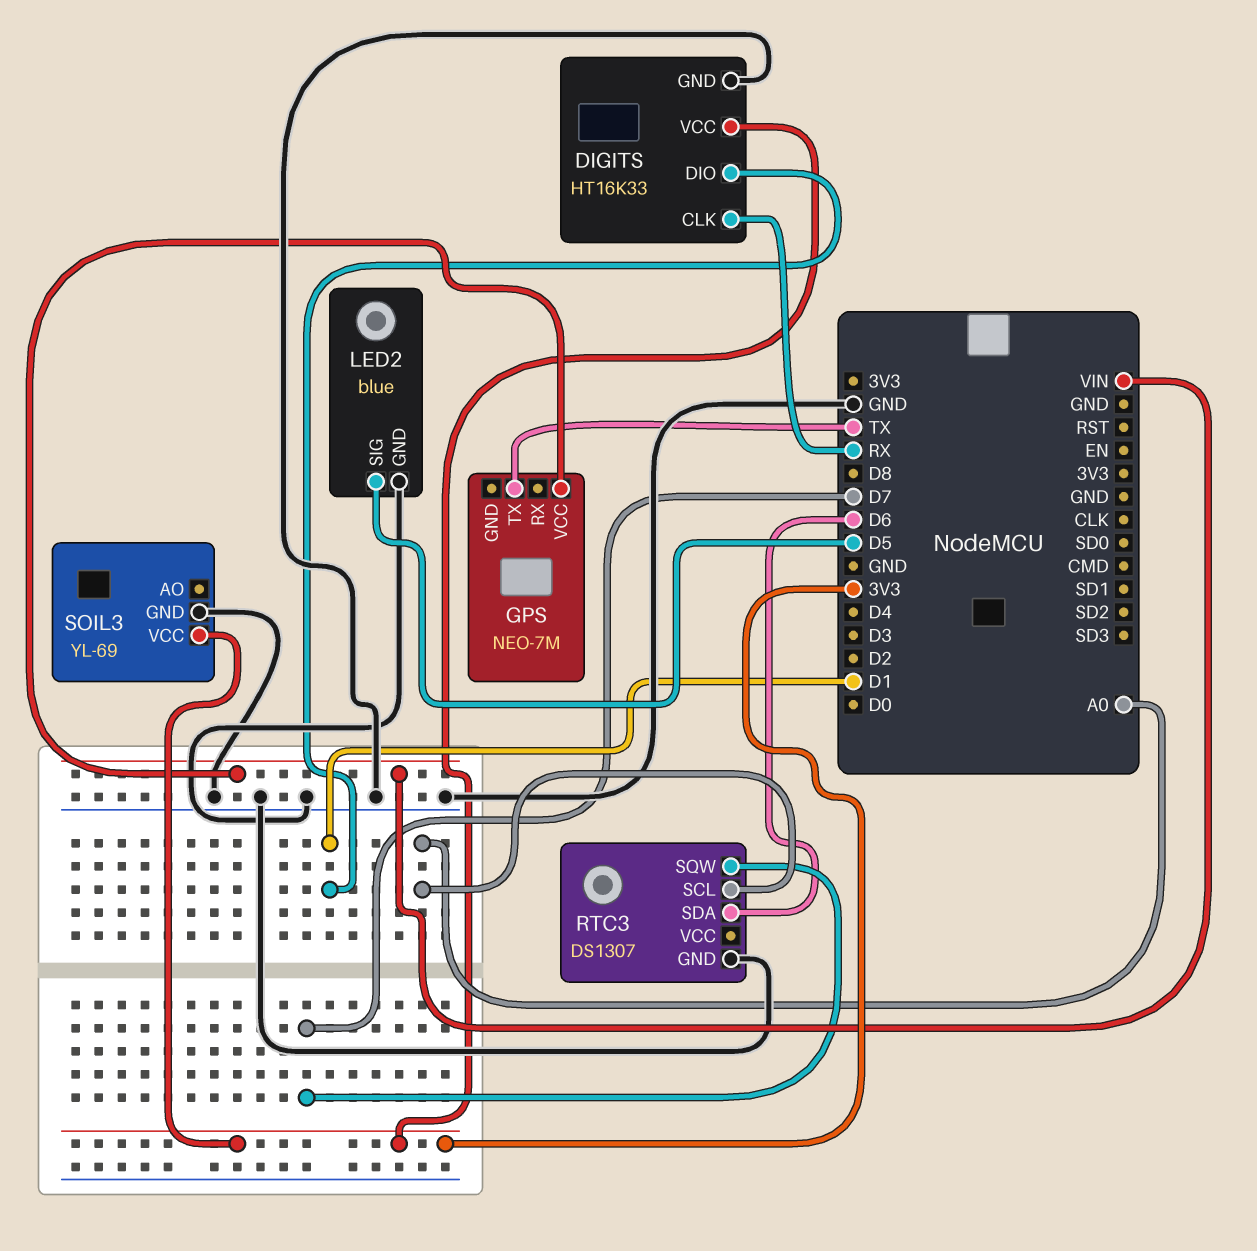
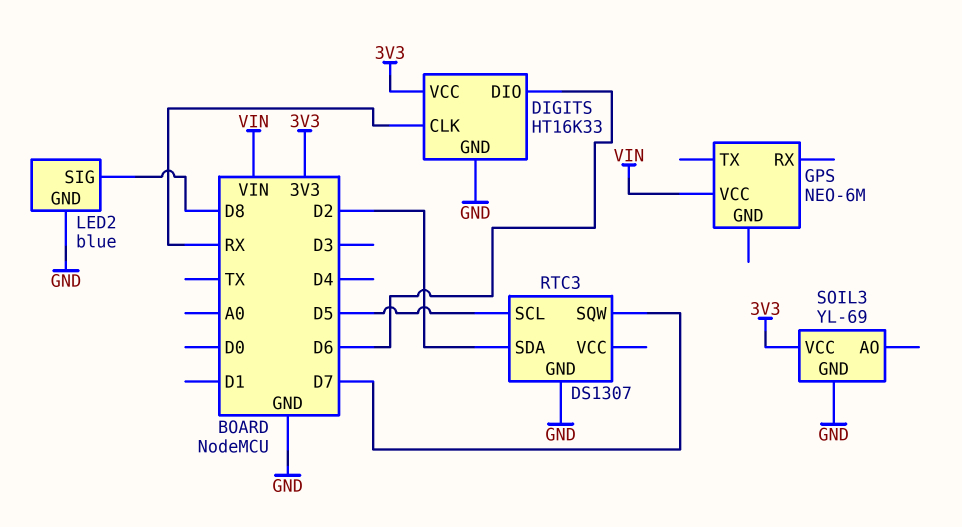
DIGITS pin DIO: D1 -> D6
GPS: NEO-7M -> NEO-6M
GPS pin TX: TX -> none
LED2 pin SIG: D5 -> D8
RTC3 pin SCL: A0 -> D5
RTC3 pin SDA: D6 -> D2

